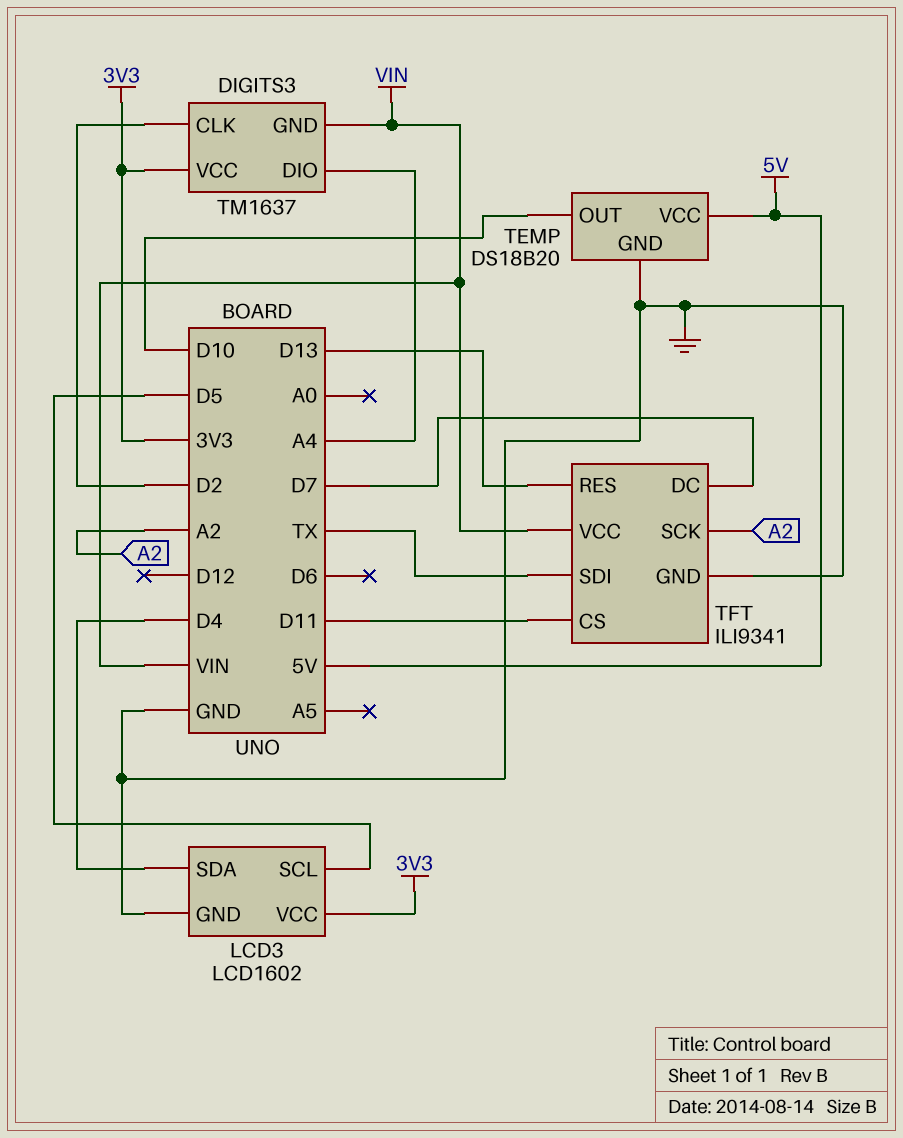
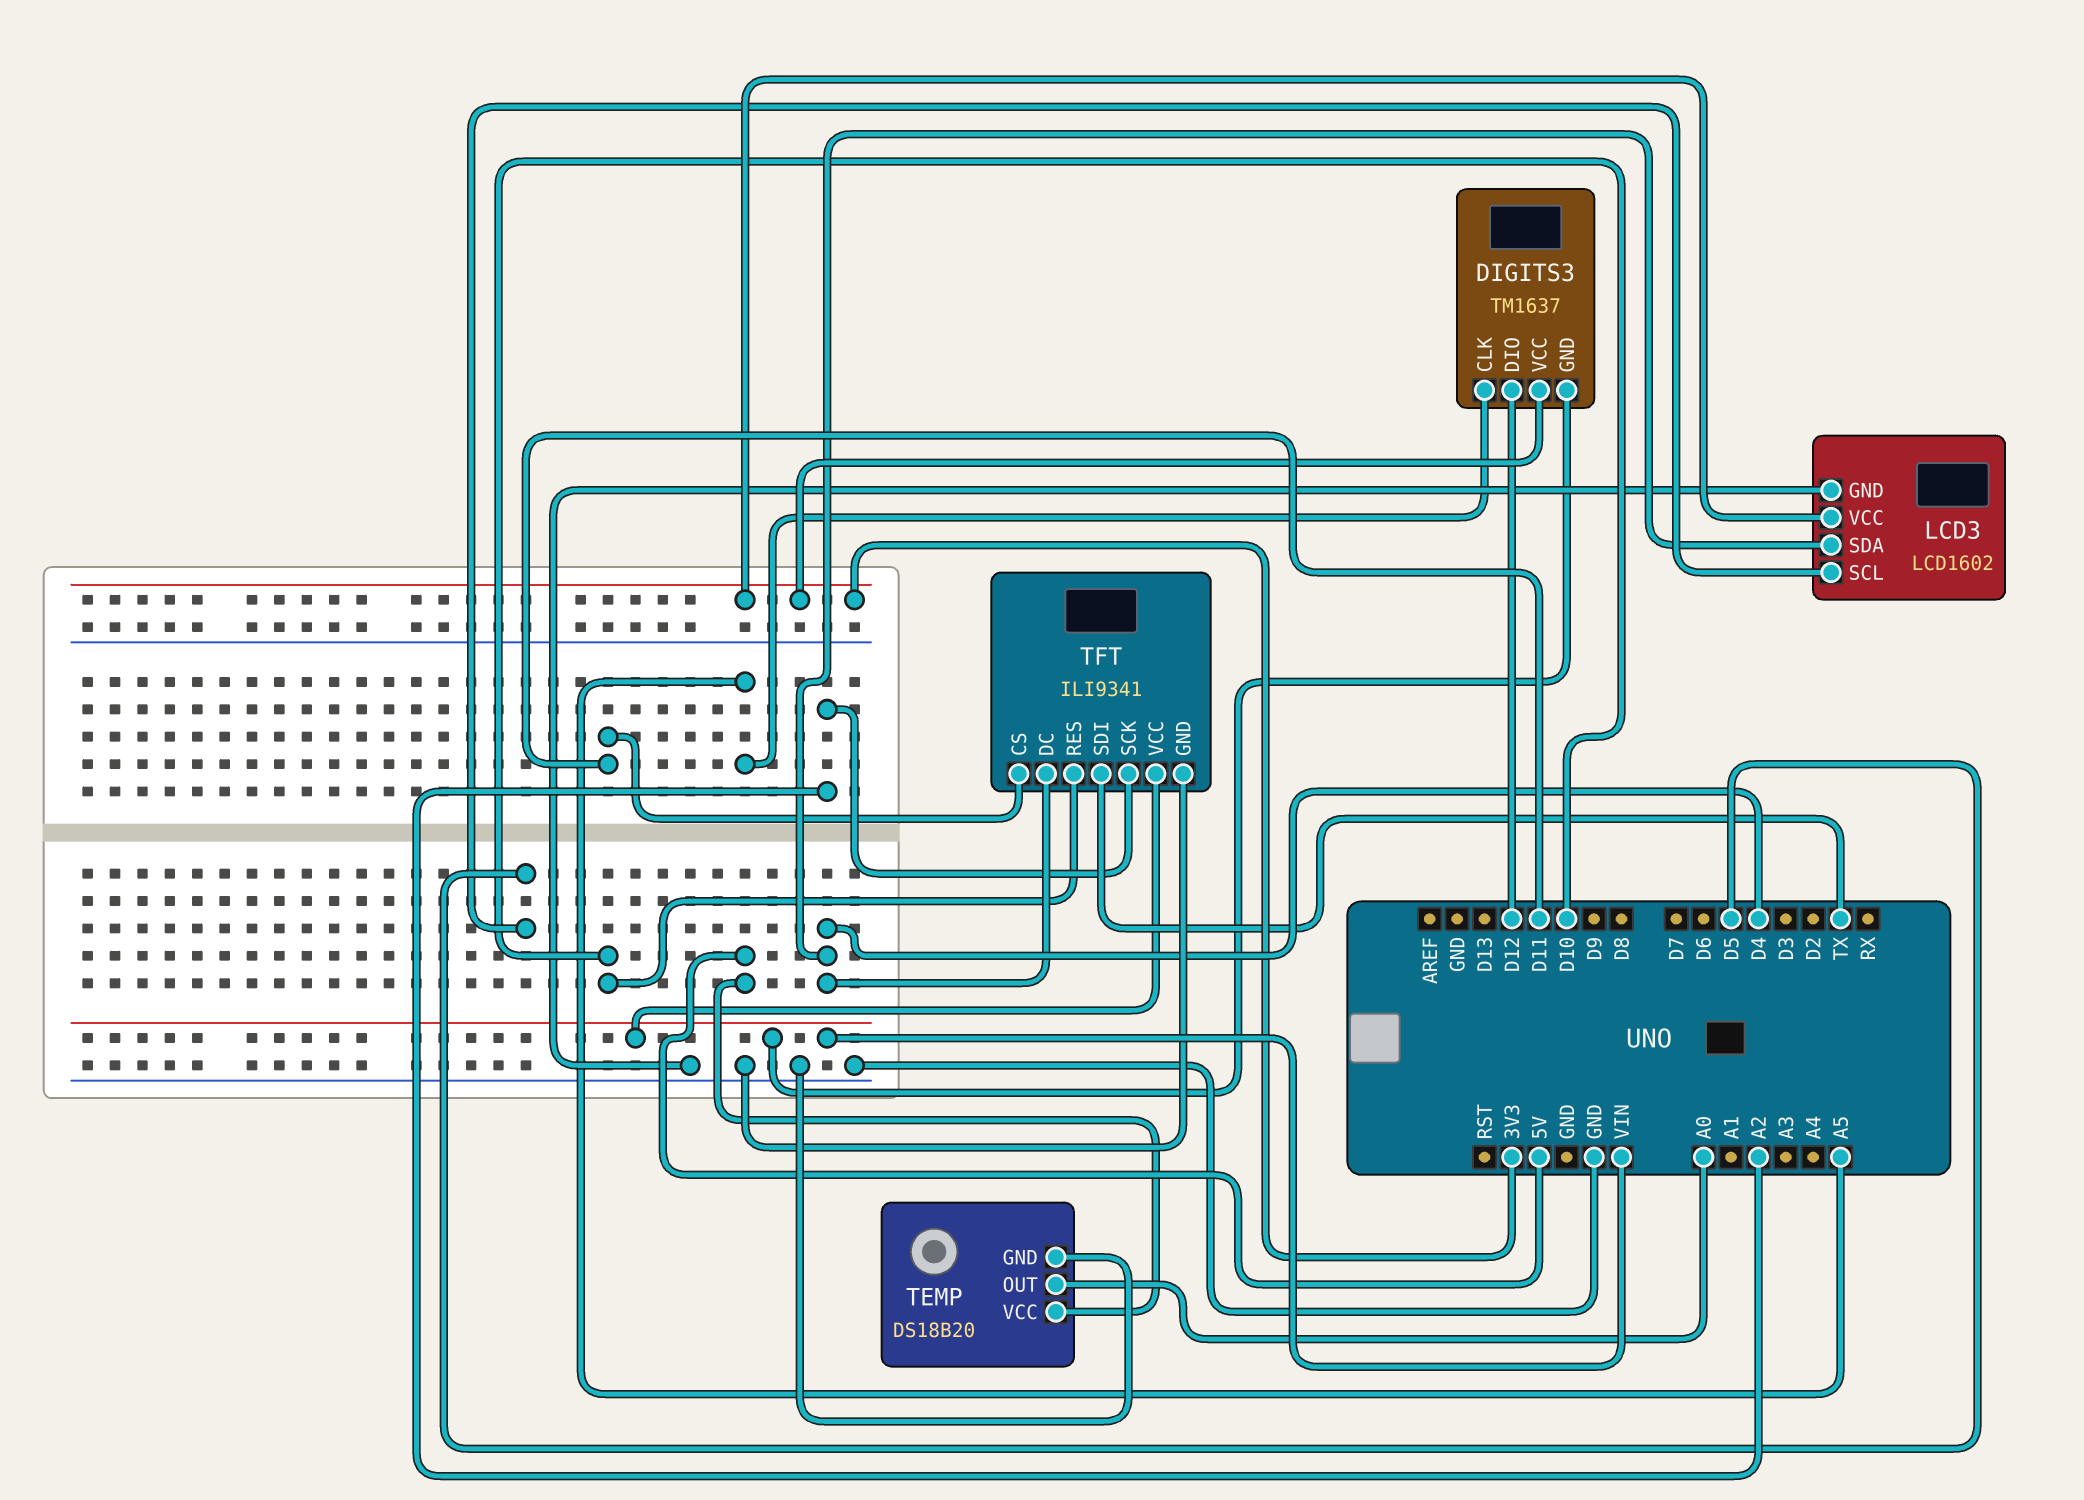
DIGITS3 pin CLK: D2 -> A5
DIGITS3 pin DIO: A4 -> D12
TEMP pin OUT: D10 -> A0
TFT pin DC: D7 -> D4
TFT pin RES: D13 -> D10

